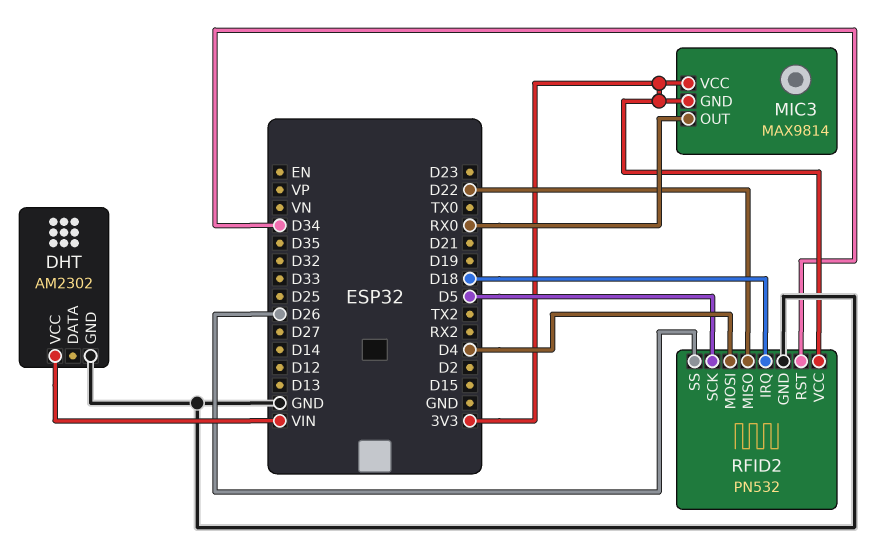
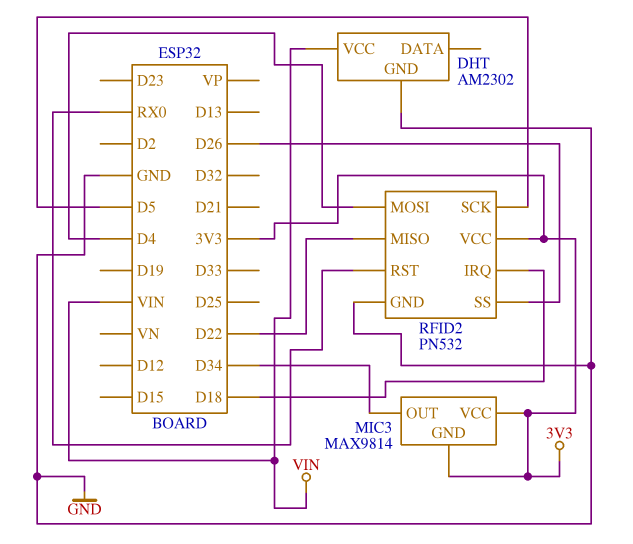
MIC3 pin OUT: RX0 -> D34
RFID2 pin RST: D34 -> RX0

